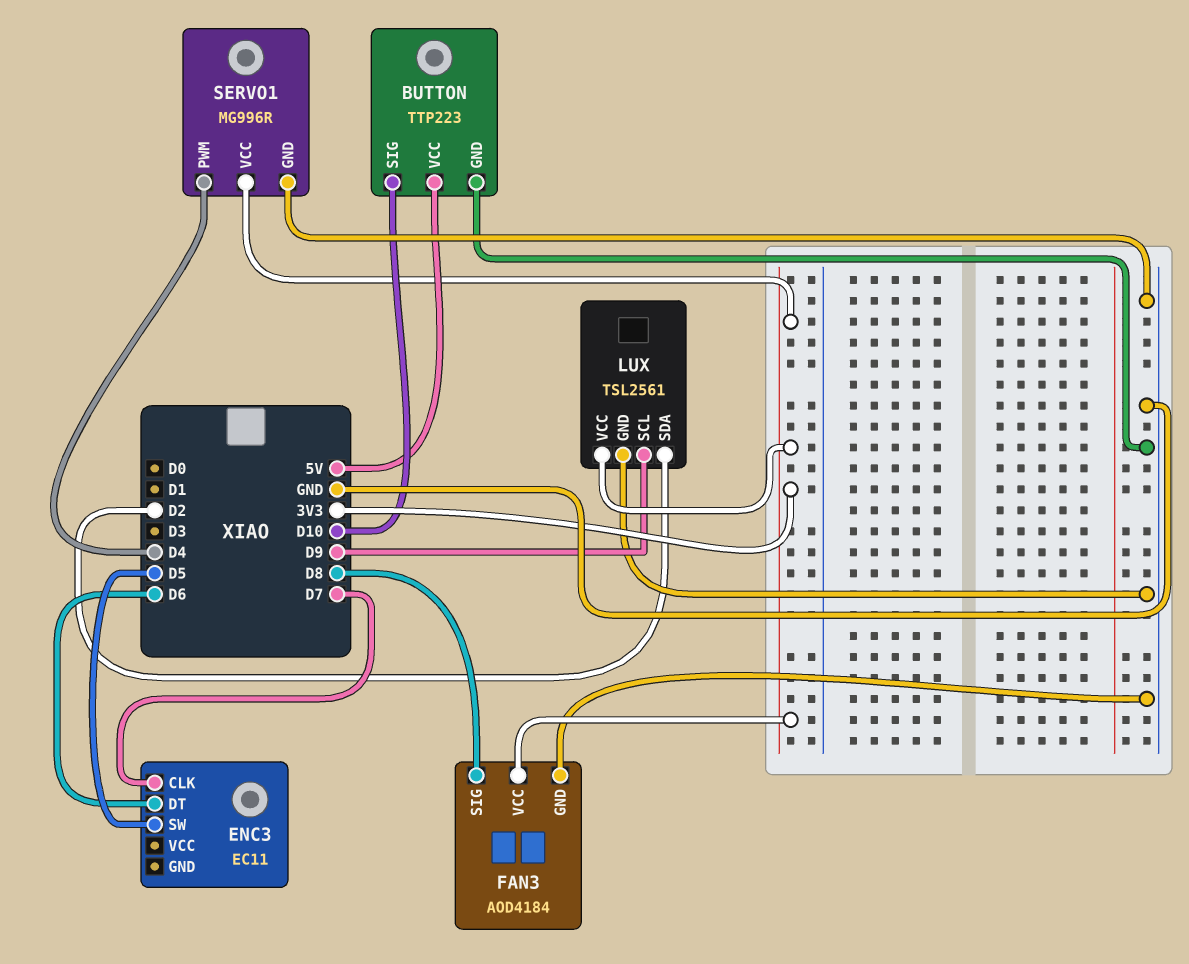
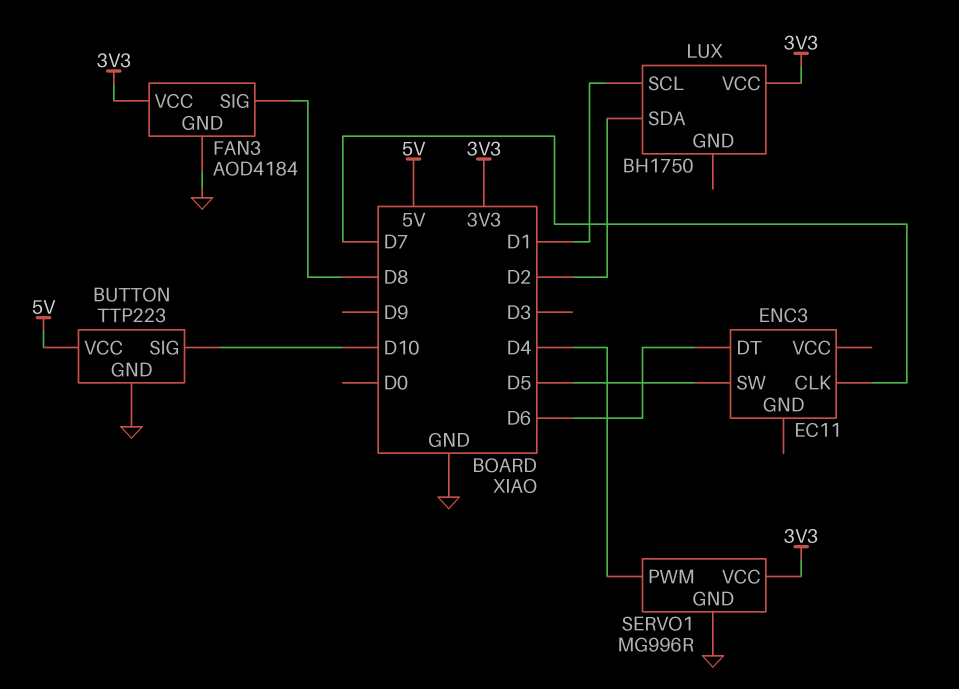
LUX: TSL2561 -> BH1750
LUX pin GND: GND -> none
LUX pin SCL: D9 -> D1

